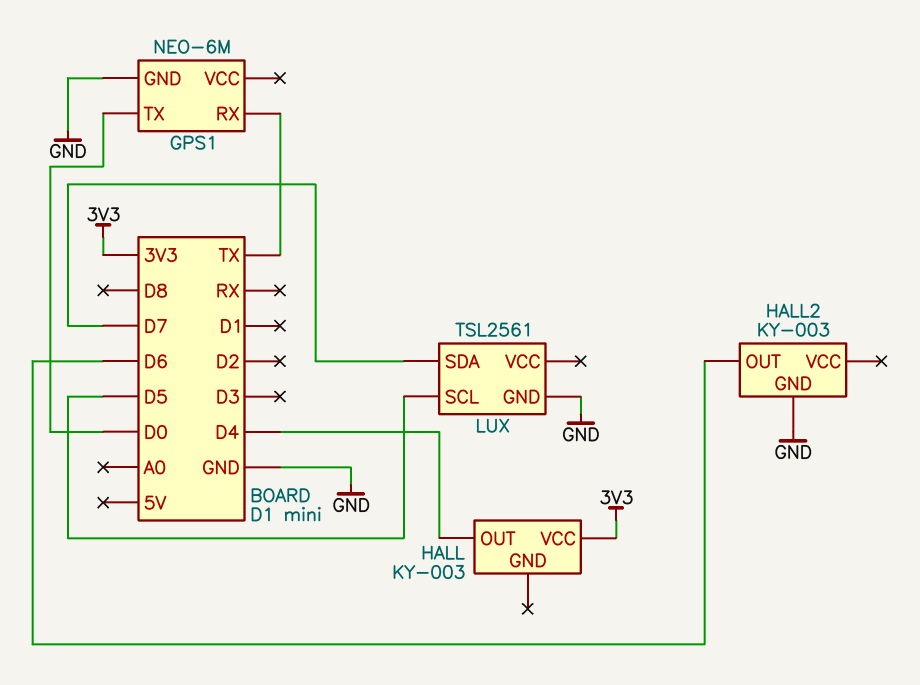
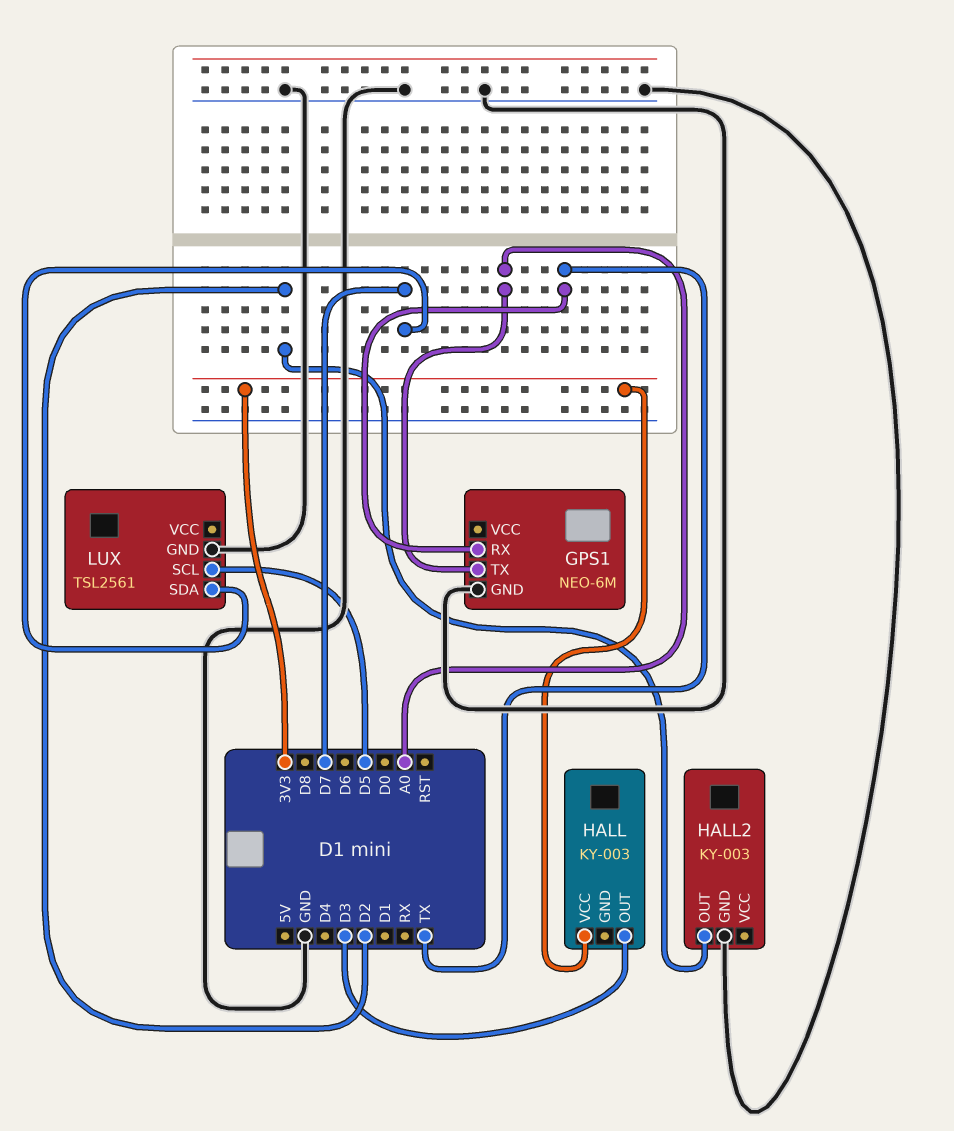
GPS1 pin TX: D0 -> A0
HALL pin OUT: D4 -> D3
HALL2 pin OUT: D6 -> D2

